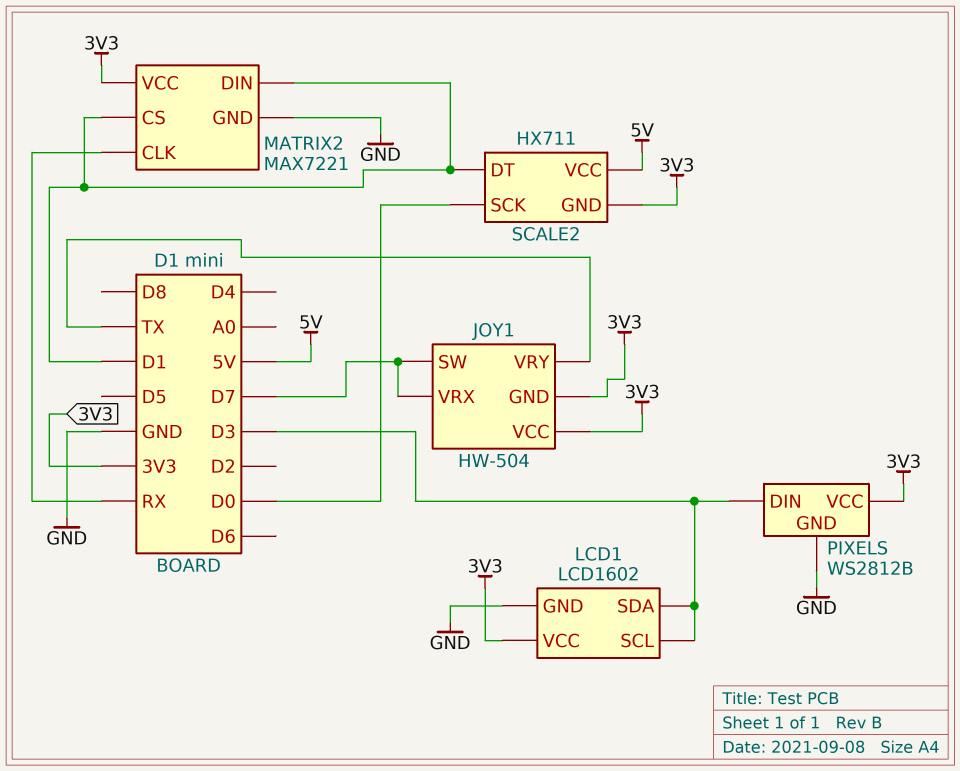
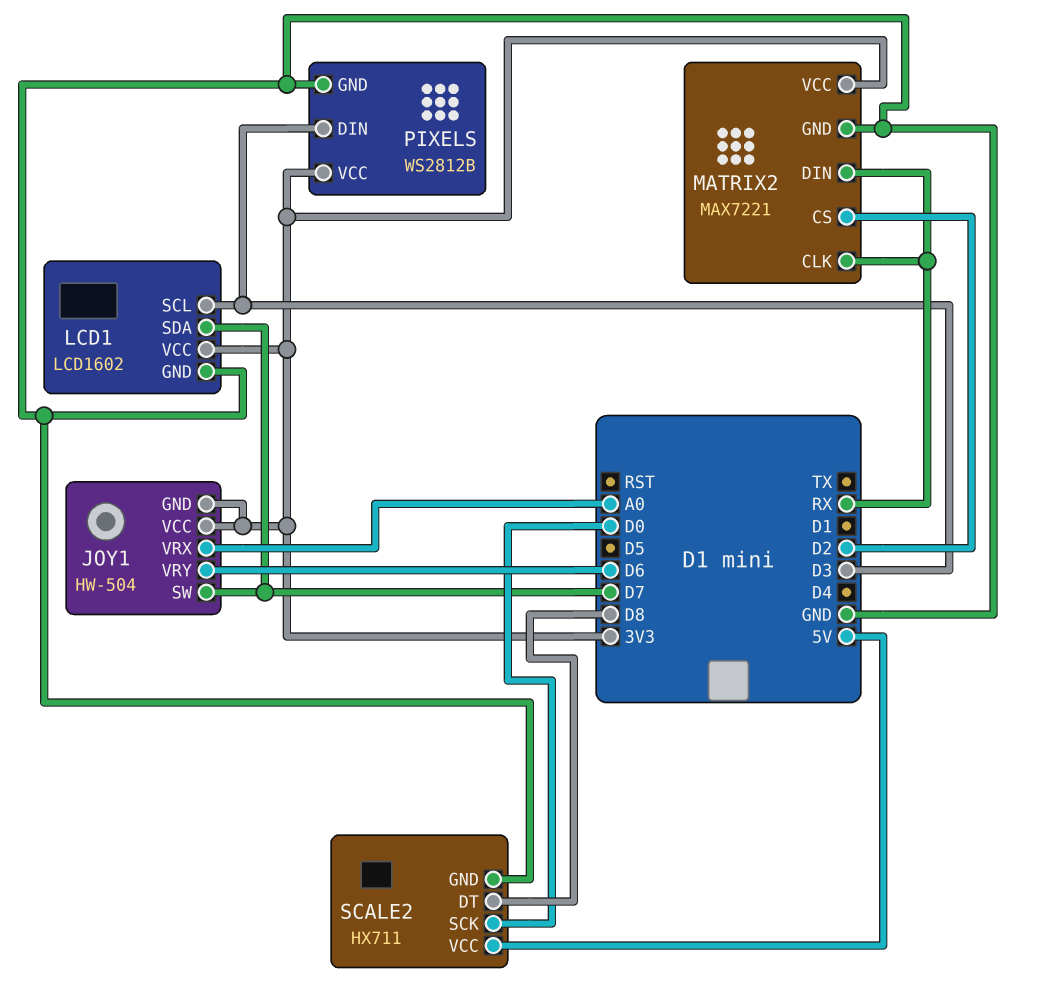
JOY1 pin VRX: D7 -> A0
JOY1 pin VRY: TX -> D6
LCD1 pin SDA: D3 -> D7
MATRIX2 pin CS: D1 -> D2
MATRIX2 pin DIN: D1 -> RX
SCALE2 pin DT: D1 -> D8
SCALE2 pin GND: 3V3 -> GND

